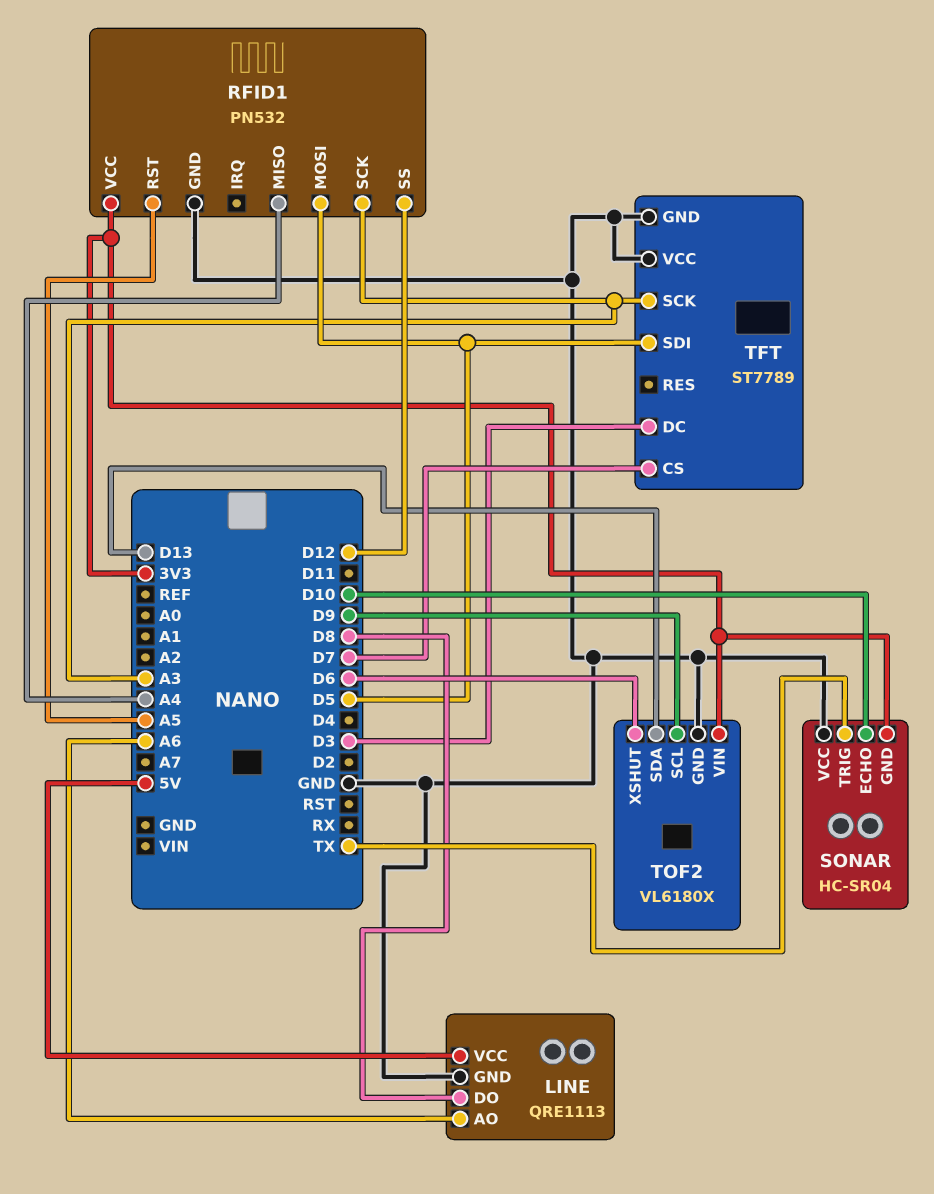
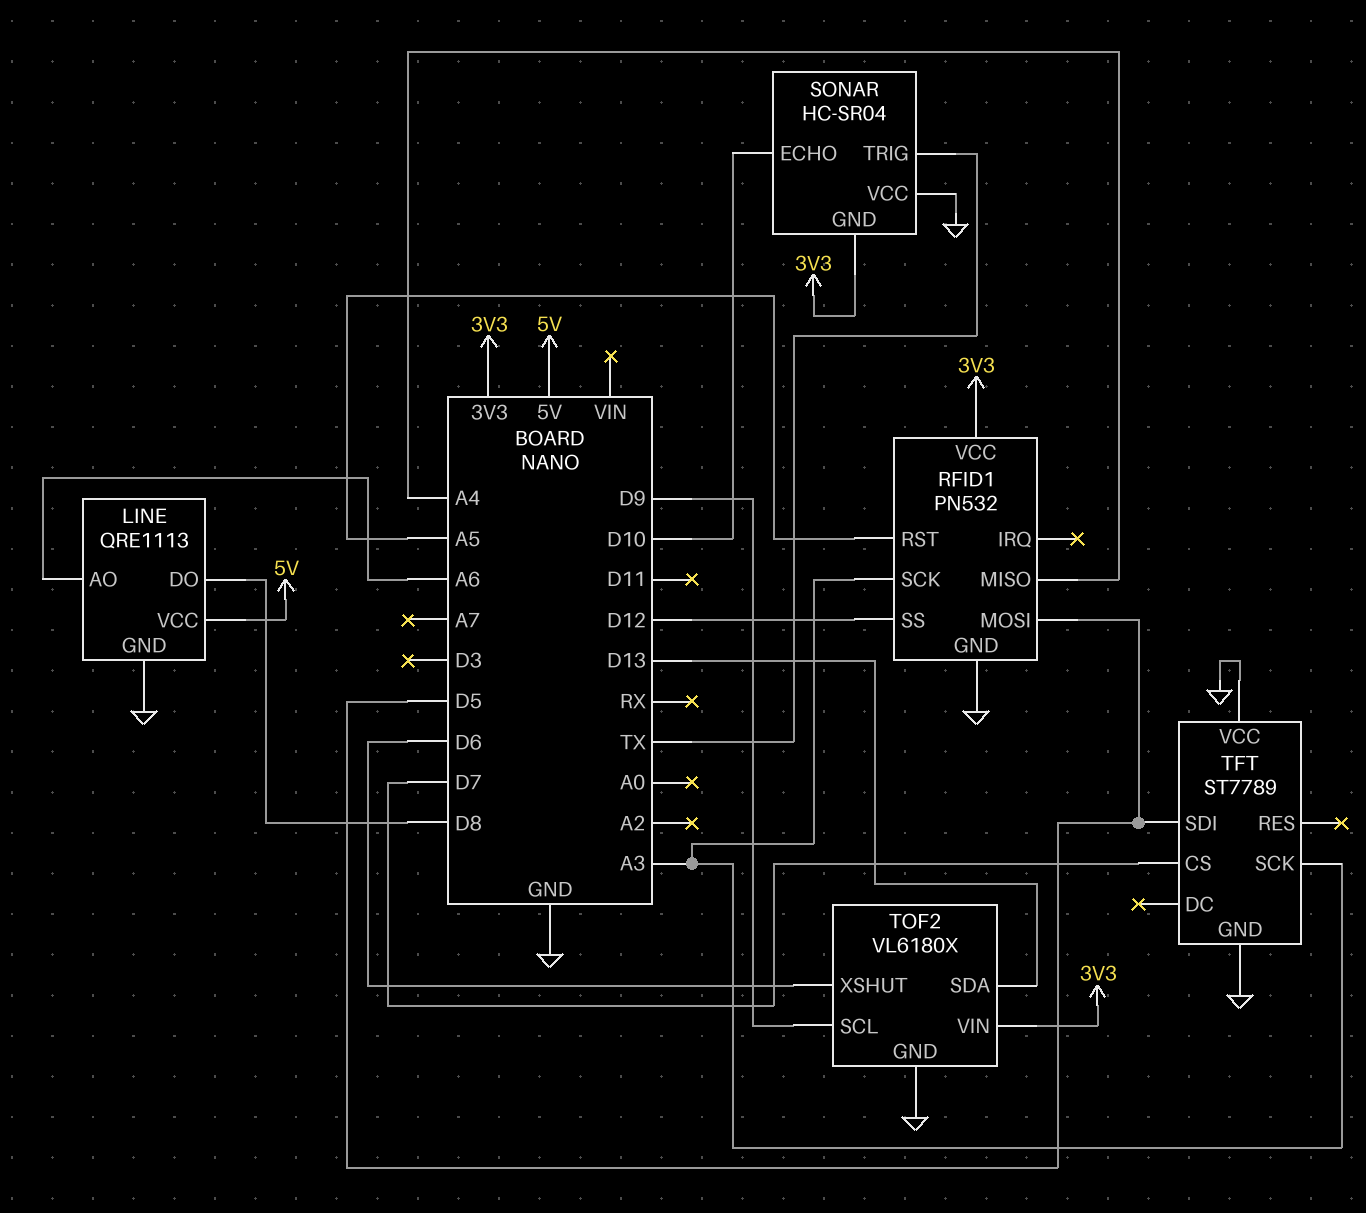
TFT pin DC: D3 -> none

